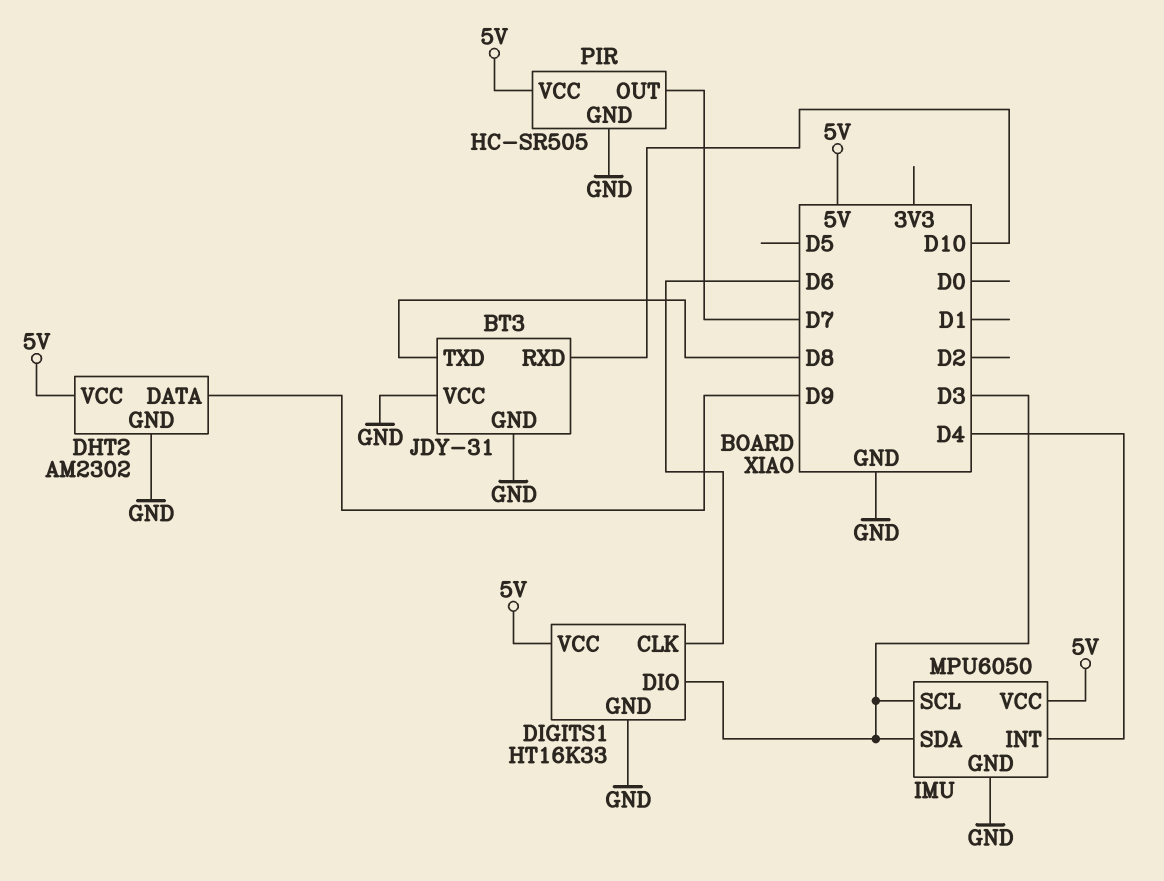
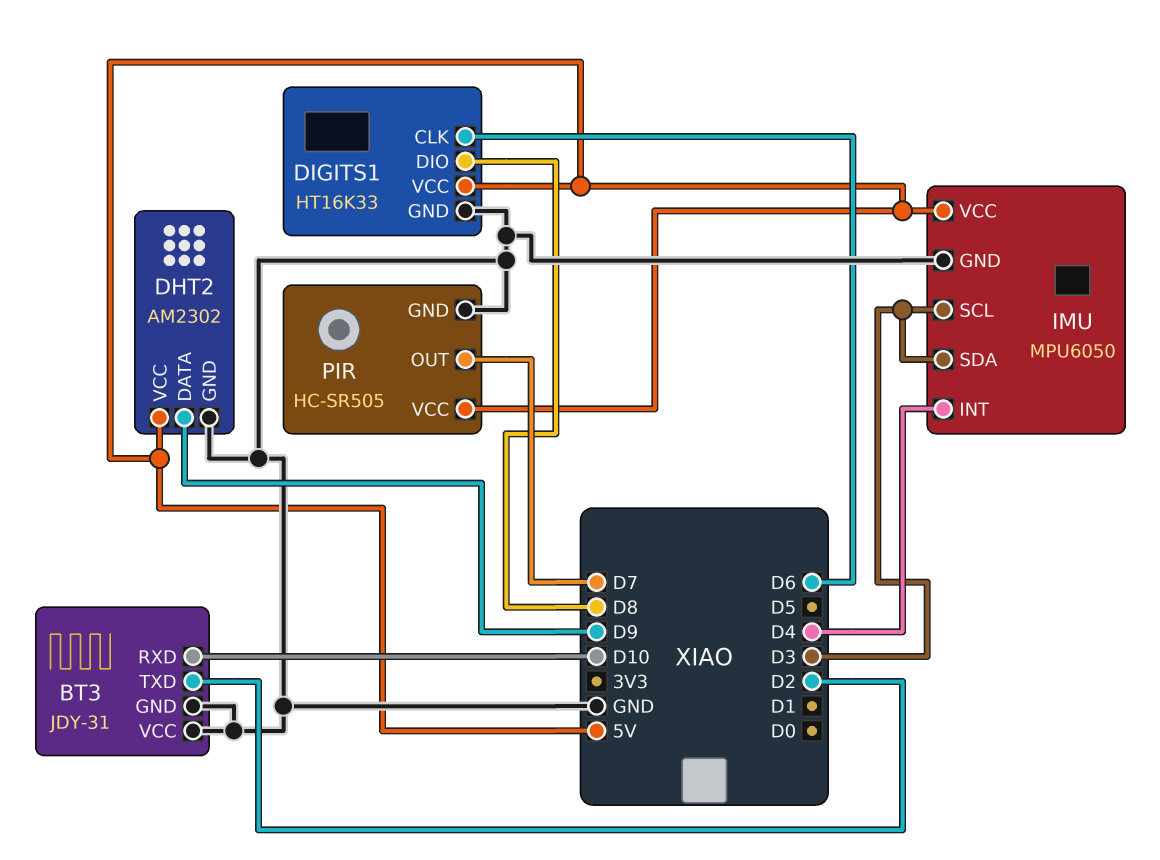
BT3 pin TXD: D8 -> D2
DIGITS1 pin DIO: D3 -> D8

